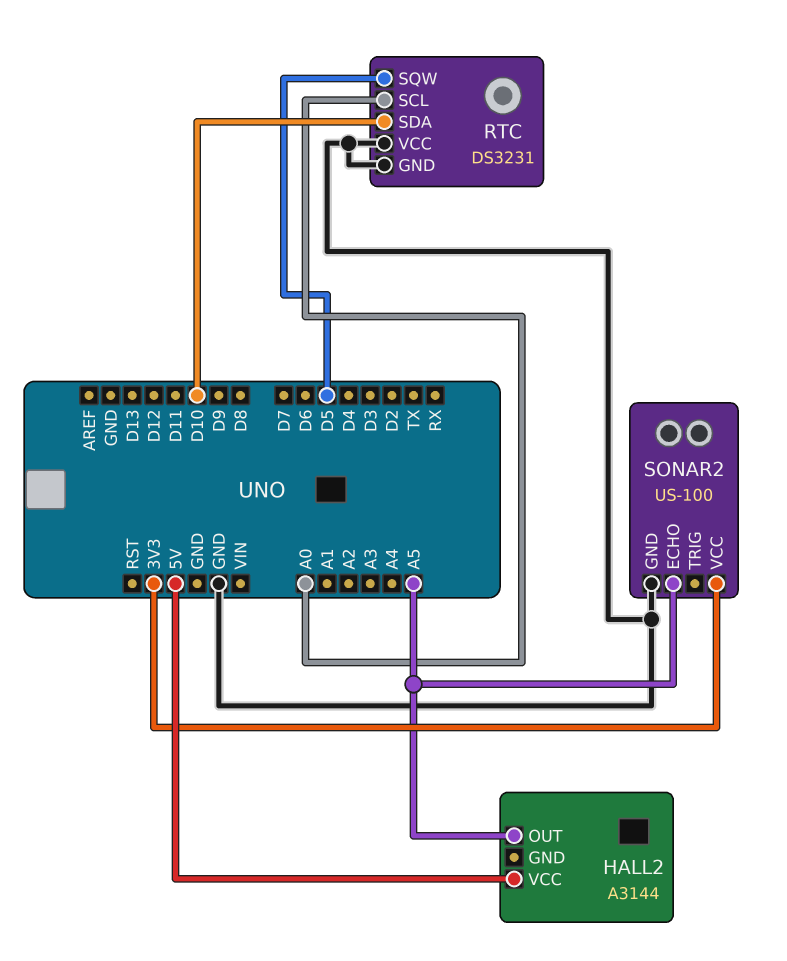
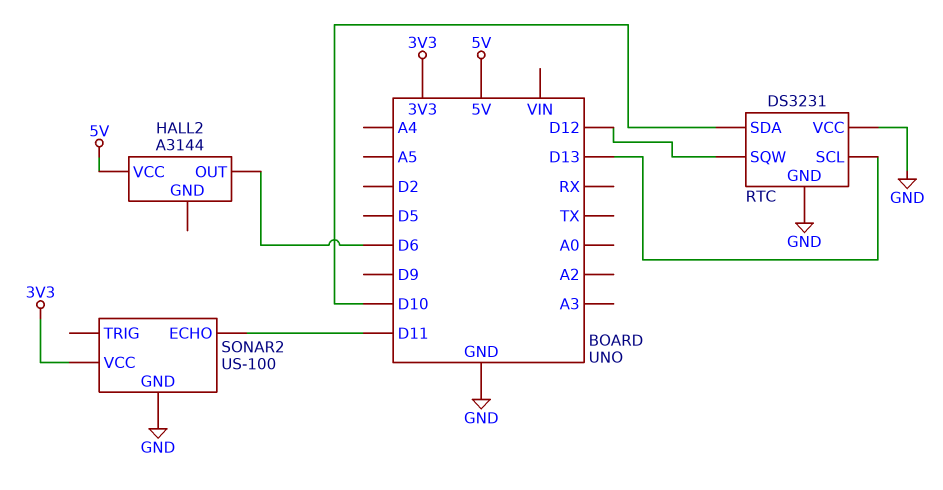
HALL2 pin OUT: A5 -> D6
RTC pin SCL: A0 -> D13
RTC pin SQW: D5 -> D12
SONAR2 pin ECHO: A5 -> D11

